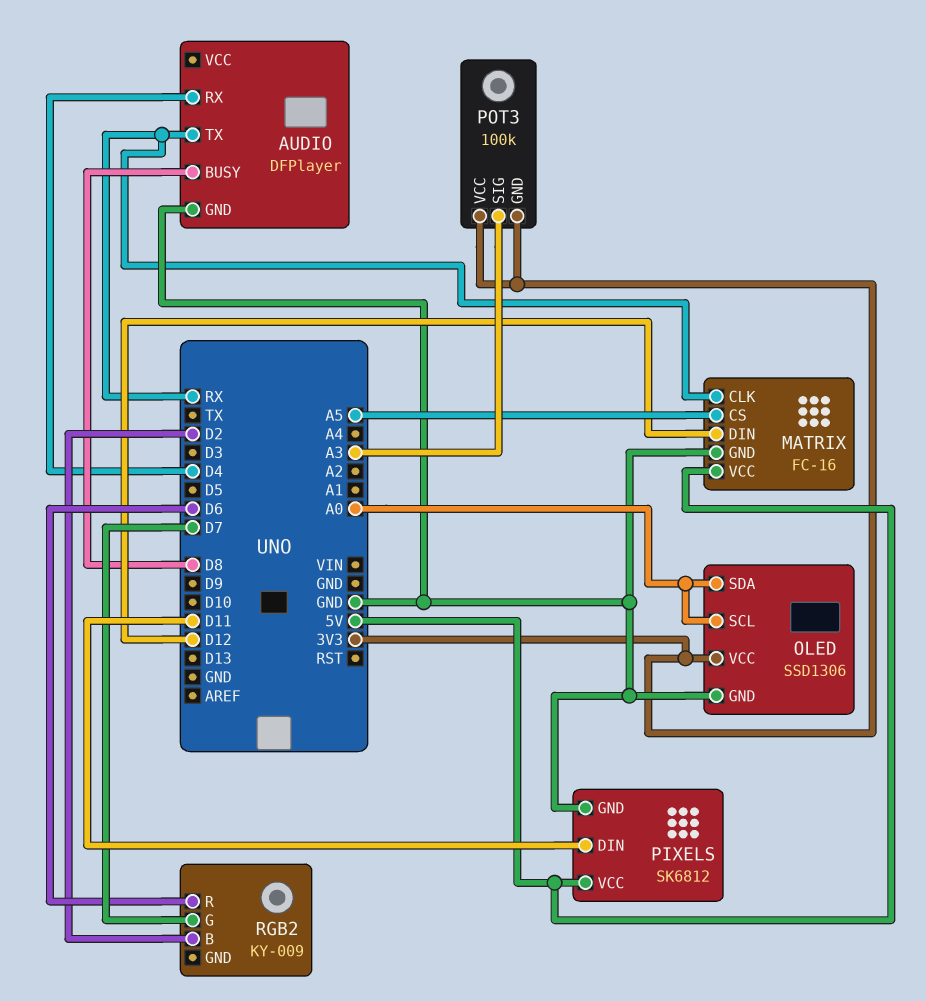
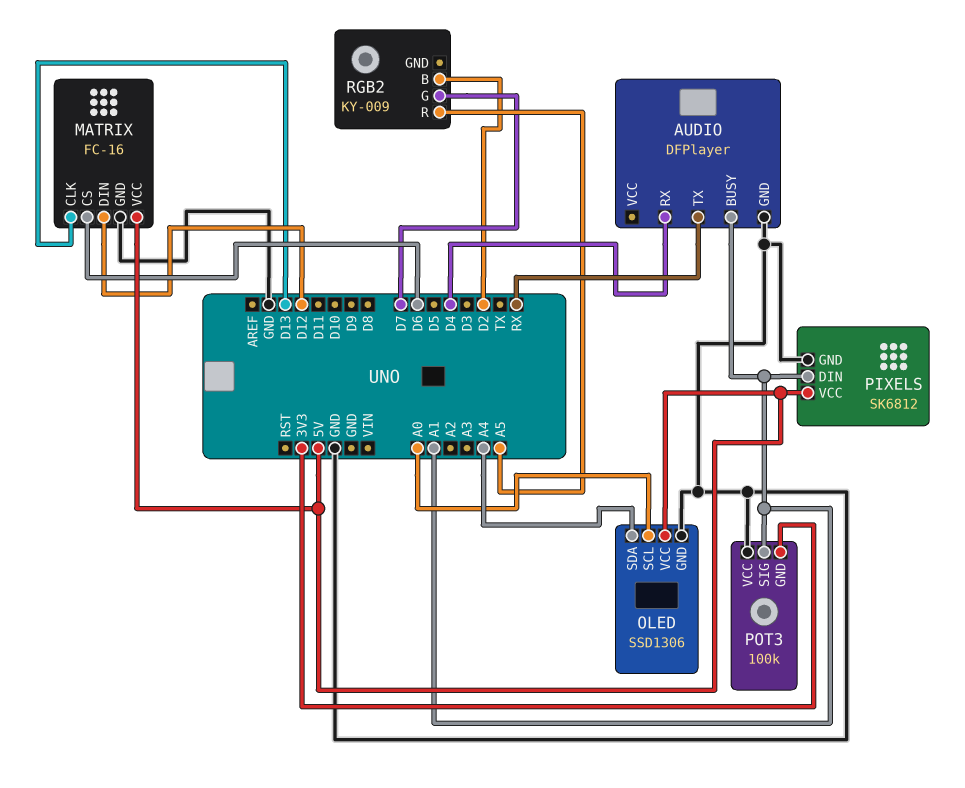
AUDIO pin BUSY: D8 -> A1
MATRIX pin CLK: RX -> D13
MATRIX pin CS: A5 -> D6
OLED pin SDA: A0 -> A4
OLED pin VCC: 3V3 -> 5V
PIXELS pin DIN: D11 -> A1
POT3 pin SIG: A3 -> A1
POT3 pin VCC: 3V3 -> GND
RGB2 pin R: D6 -> A5

